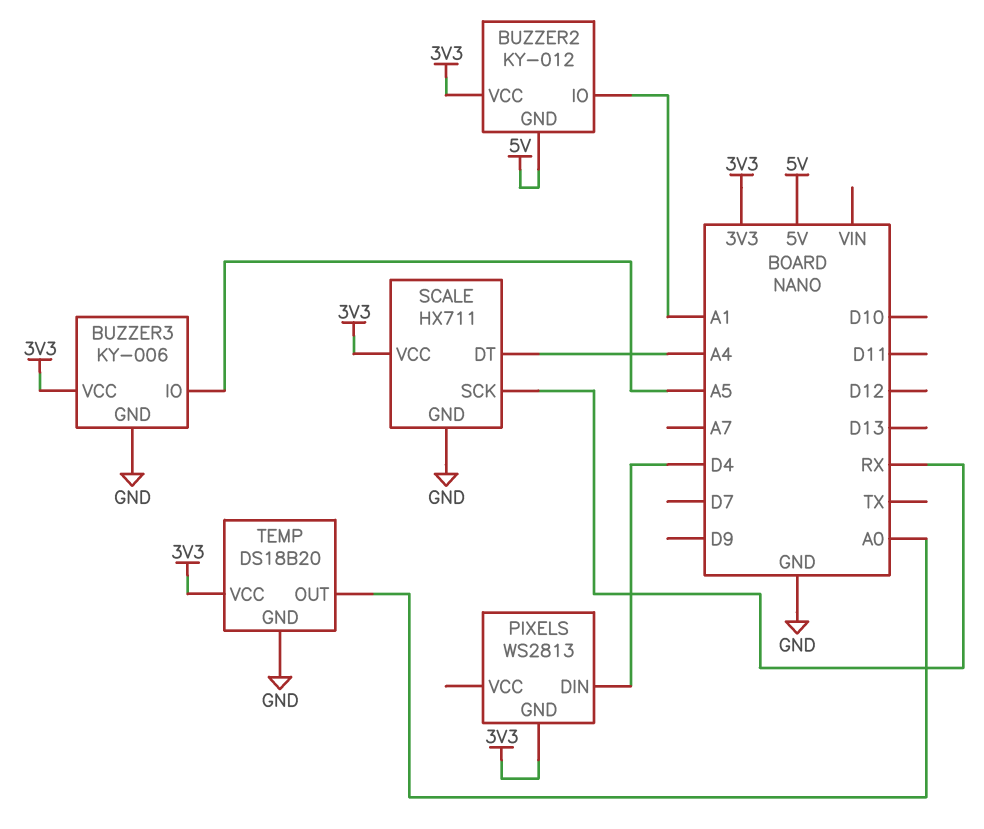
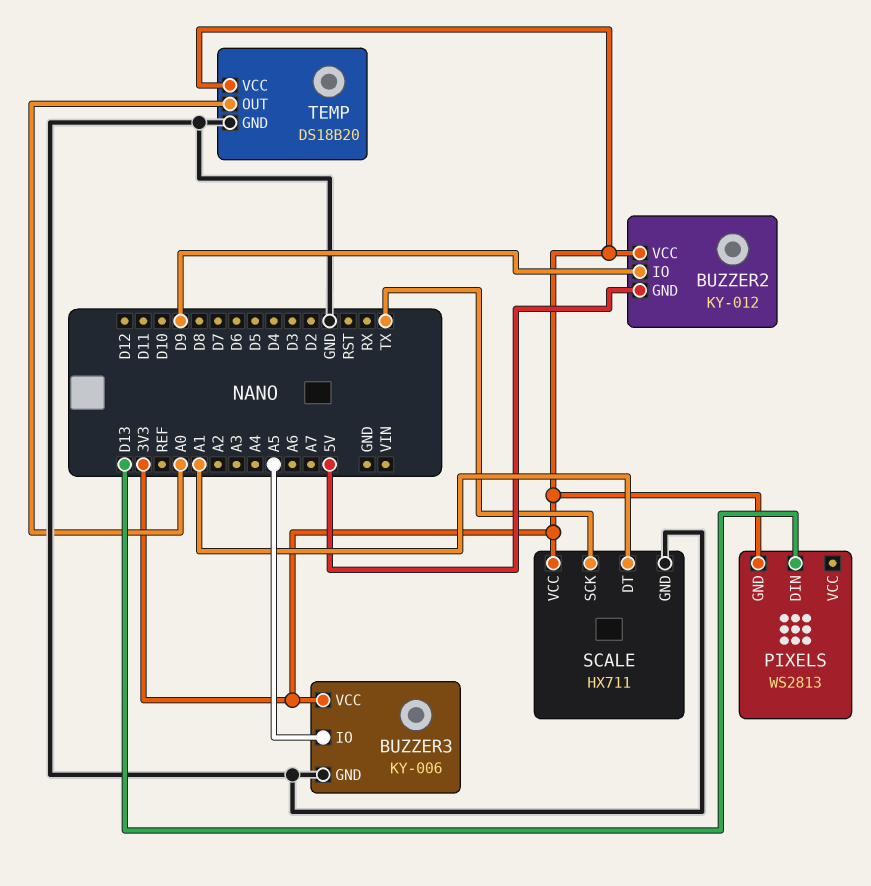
BUZZER2 pin IO: A1 -> D9
PIXELS pin DIN: D4 -> D13
SCALE pin DT: A4 -> A1
SCALE pin SCK: RX -> TX

